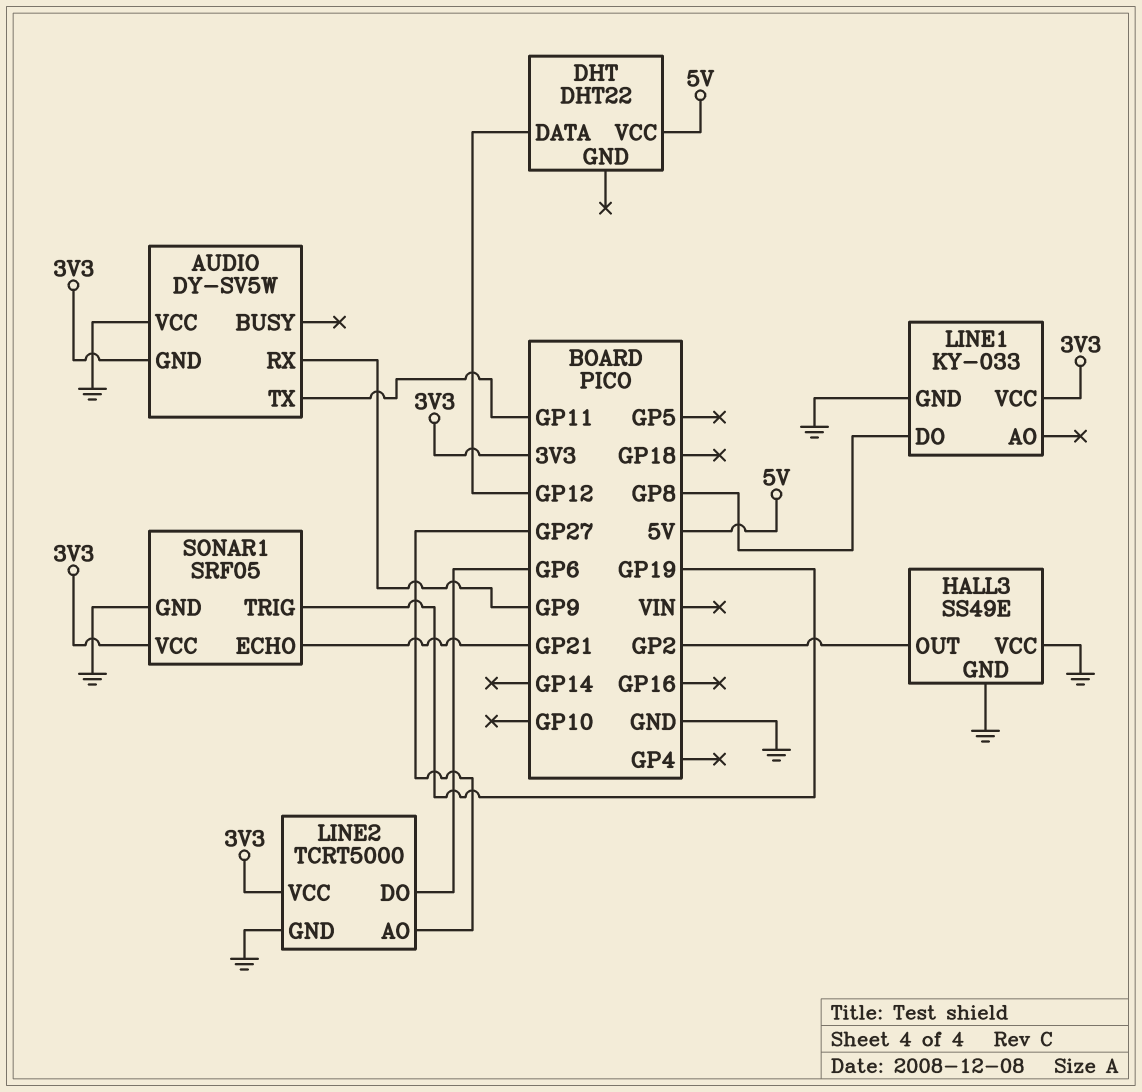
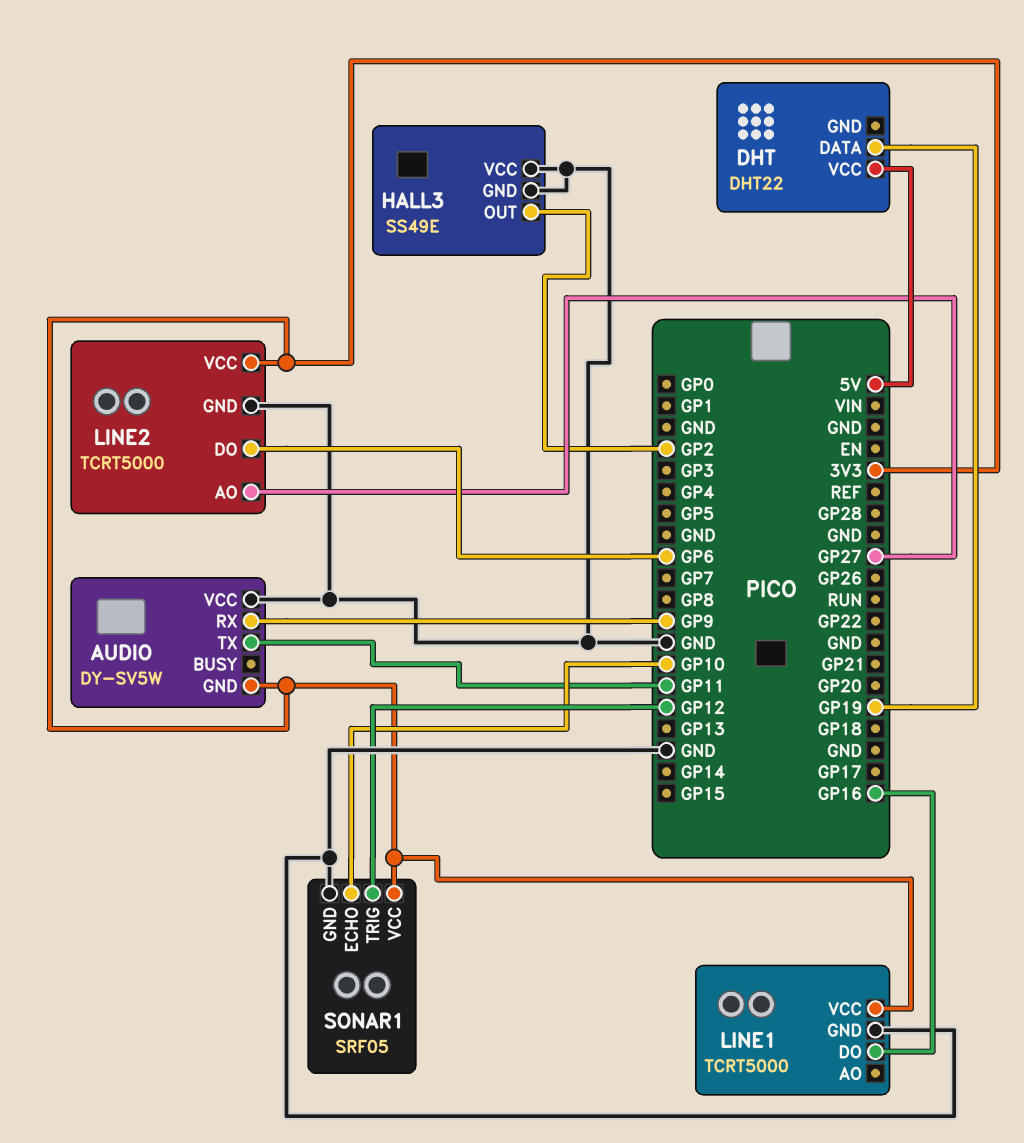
DHT pin DATA: GP12 -> GP19
LINE1: KY-033 -> TCRT5000
LINE1 pin DO: GP8 -> GP16
SONAR1 pin ECHO: GP21 -> GP10
SONAR1 pin TRIG: GP19 -> GP12

